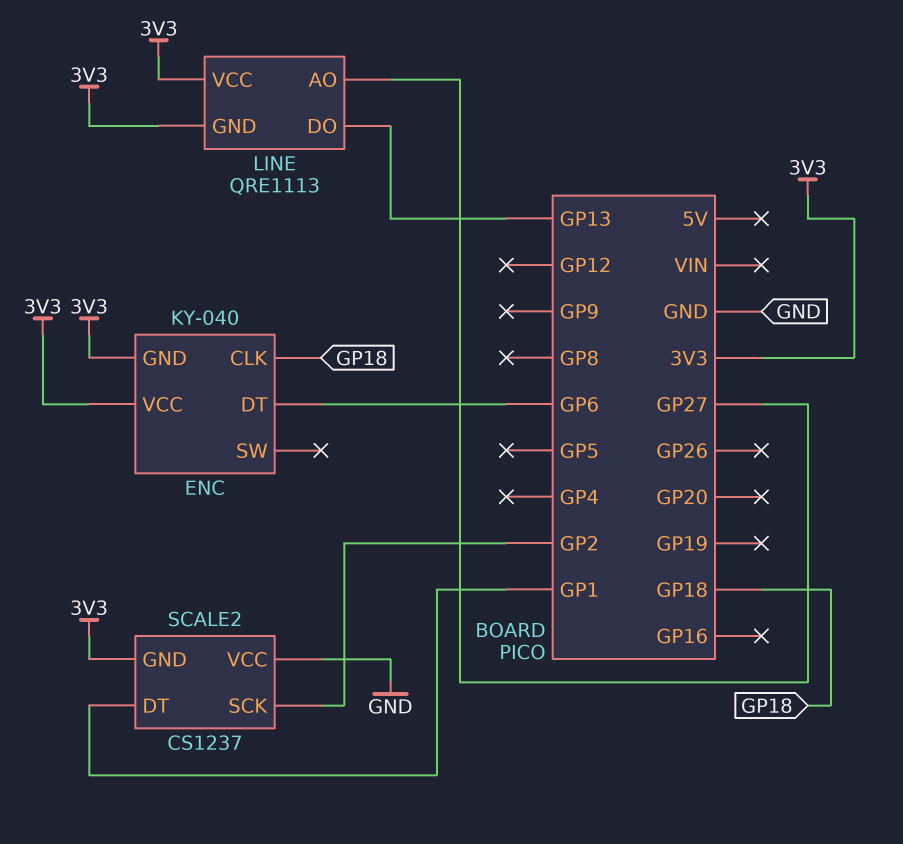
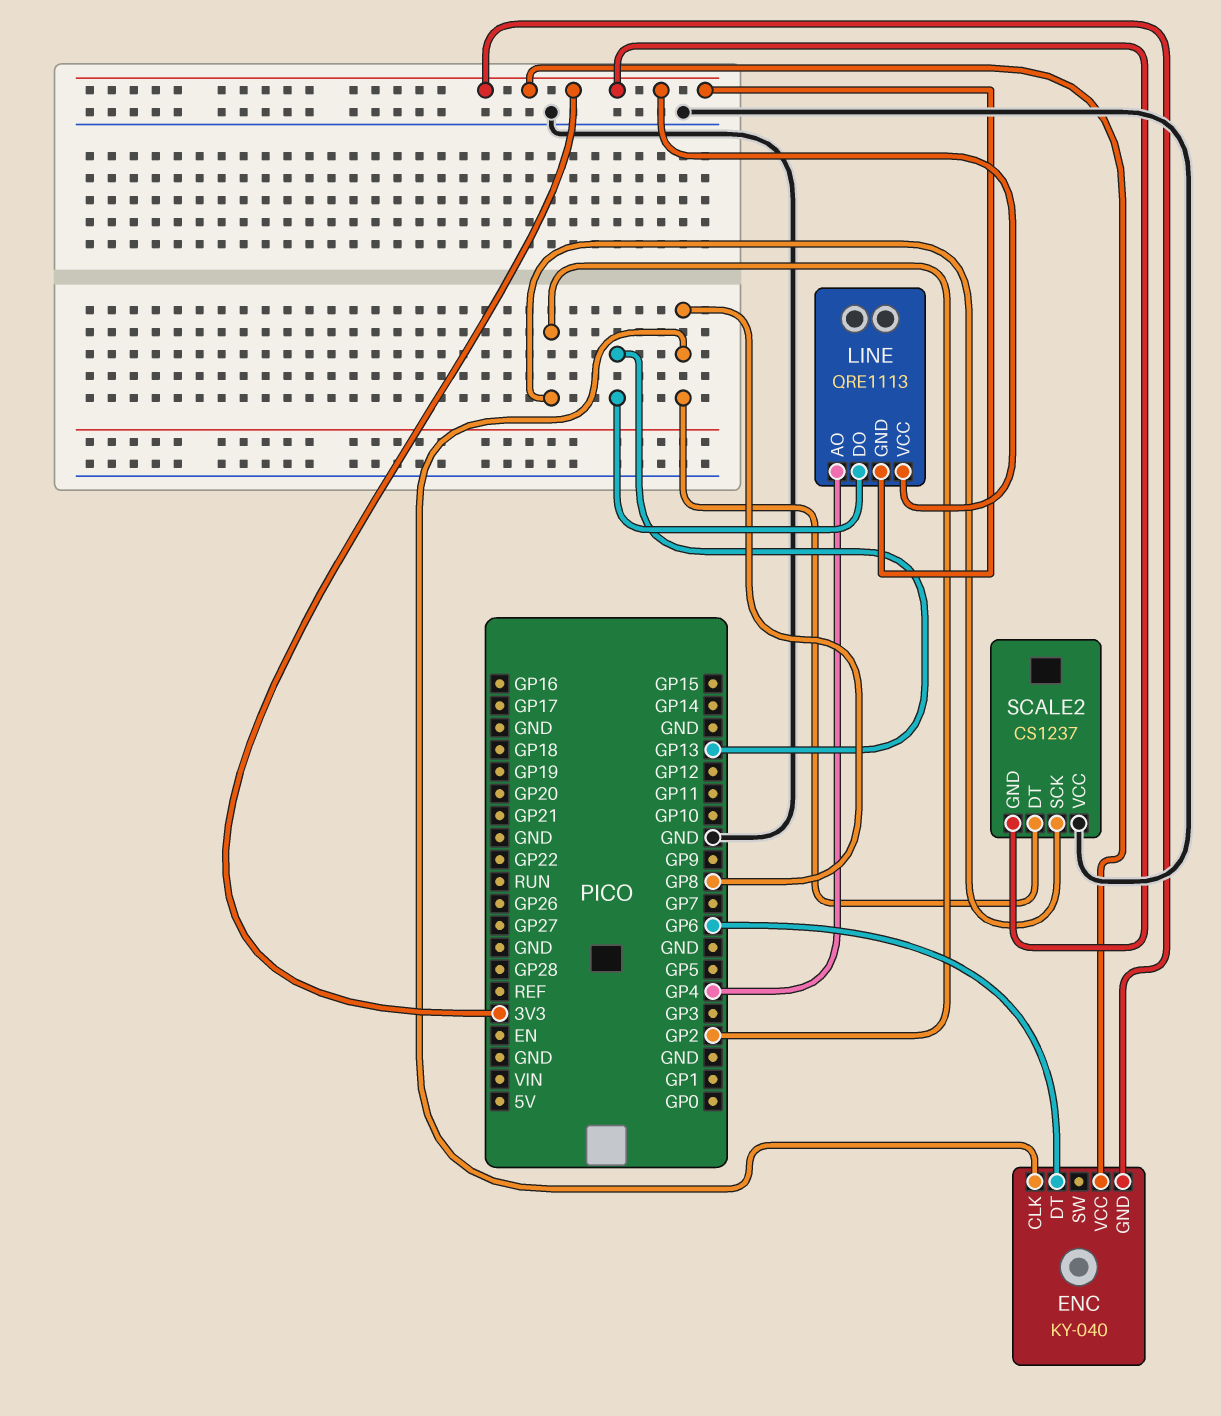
ENC pin CLK: GP18 -> GP8
LINE pin AO: GP27 -> GP4
SCALE2 pin DT: GP1 -> GP8

